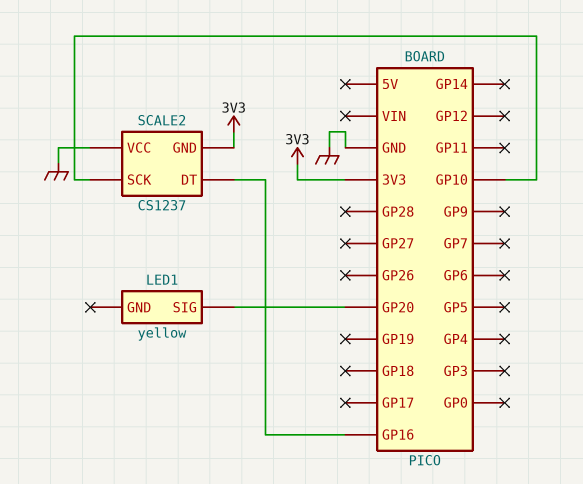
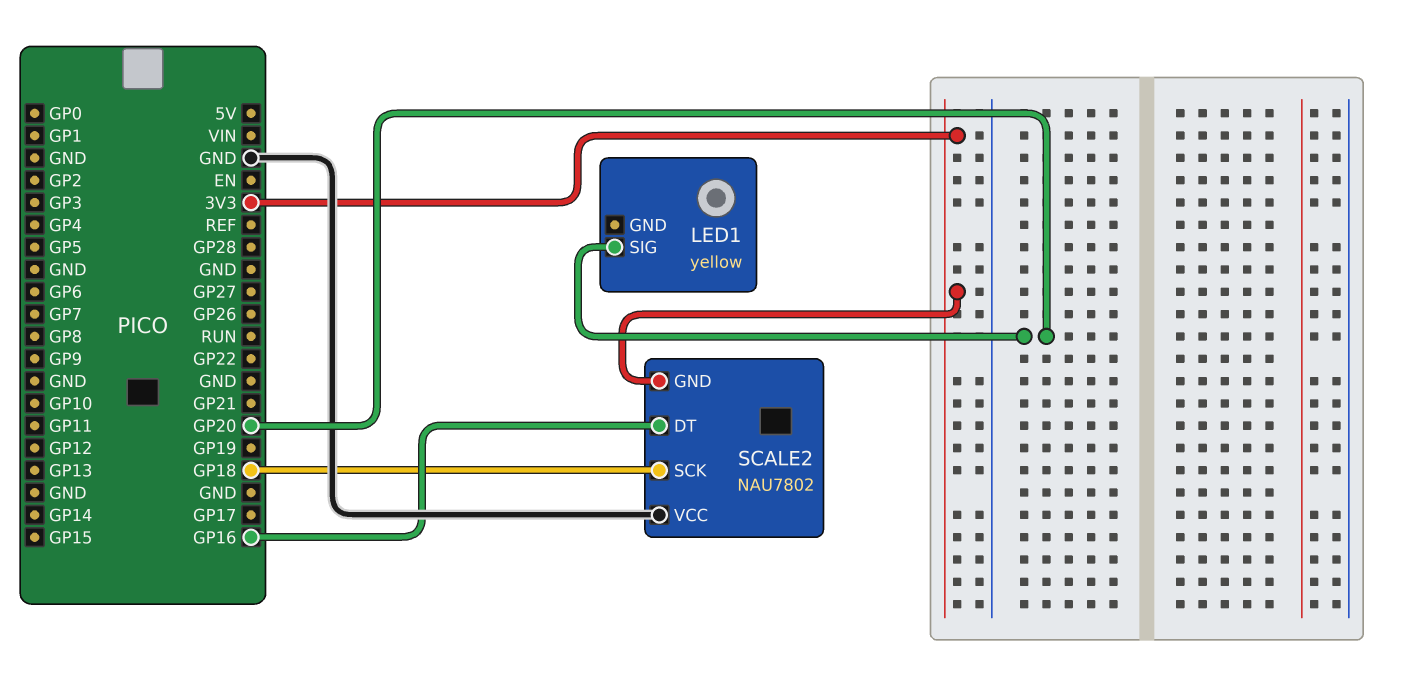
SCALE2: CS1237 -> NAU7802
SCALE2 pin SCK: GP10 -> GP18

